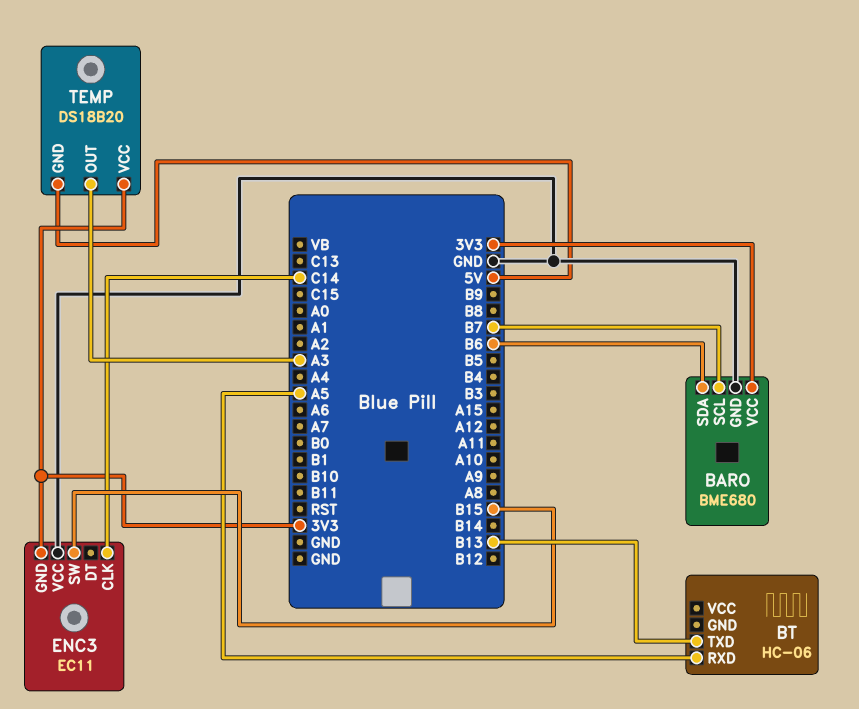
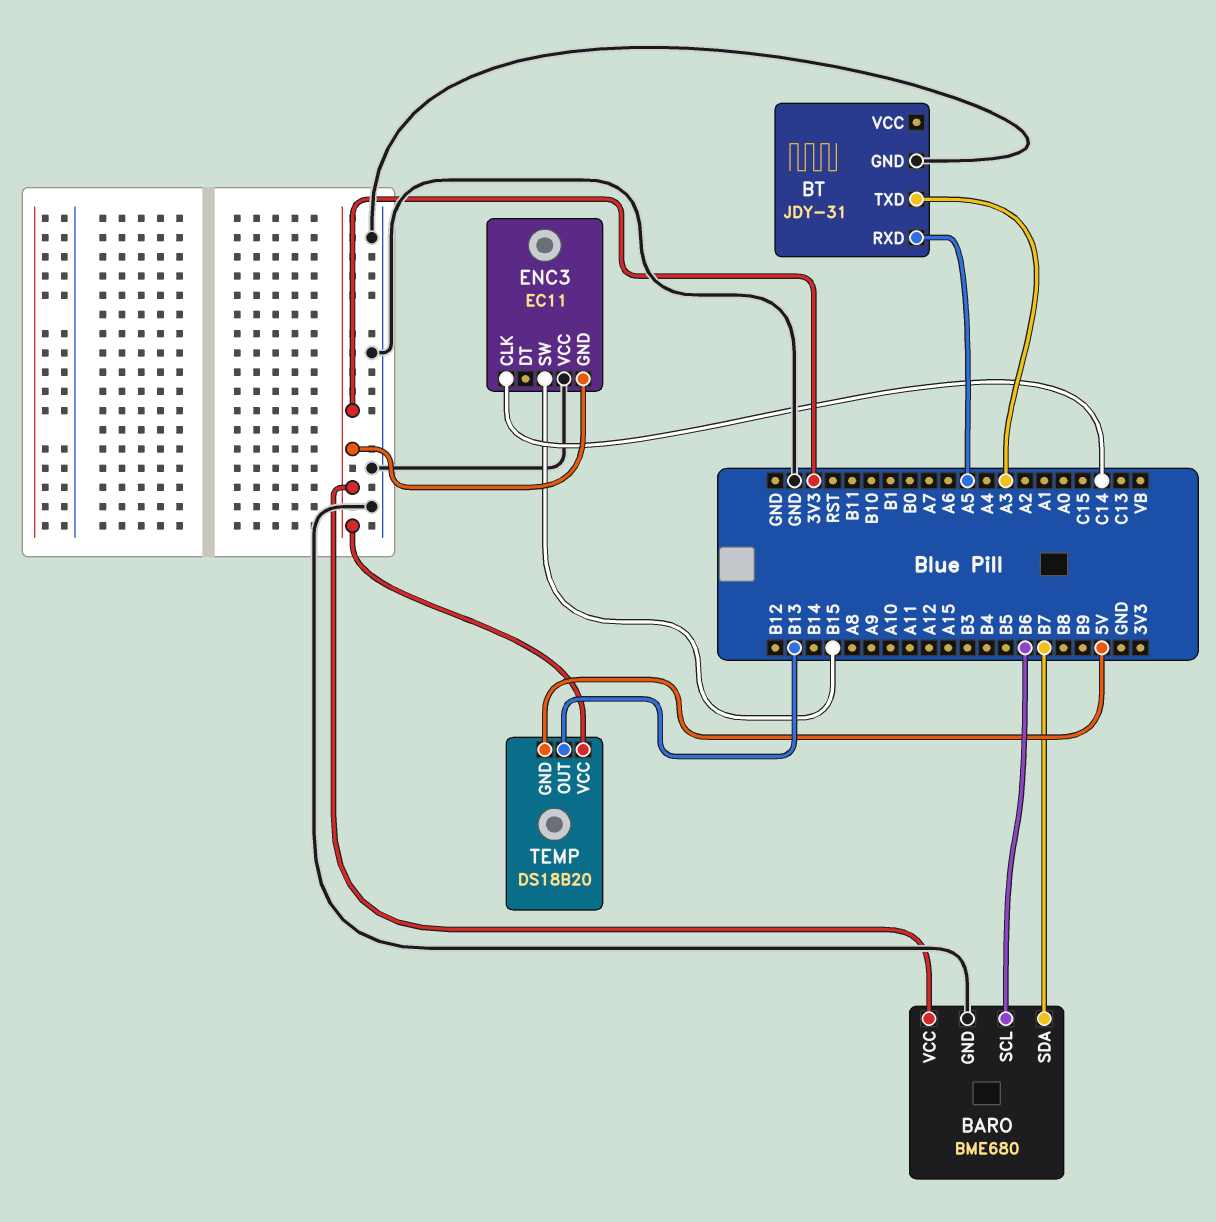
BARO pin SCL: B7 -> B6
BARO pin SDA: B6 -> B7
BT: HC-06 -> JDY-31
BT pin GND: none -> GND
BT pin TXD: B13 -> A3
TEMP pin OUT: A3 -> B13

